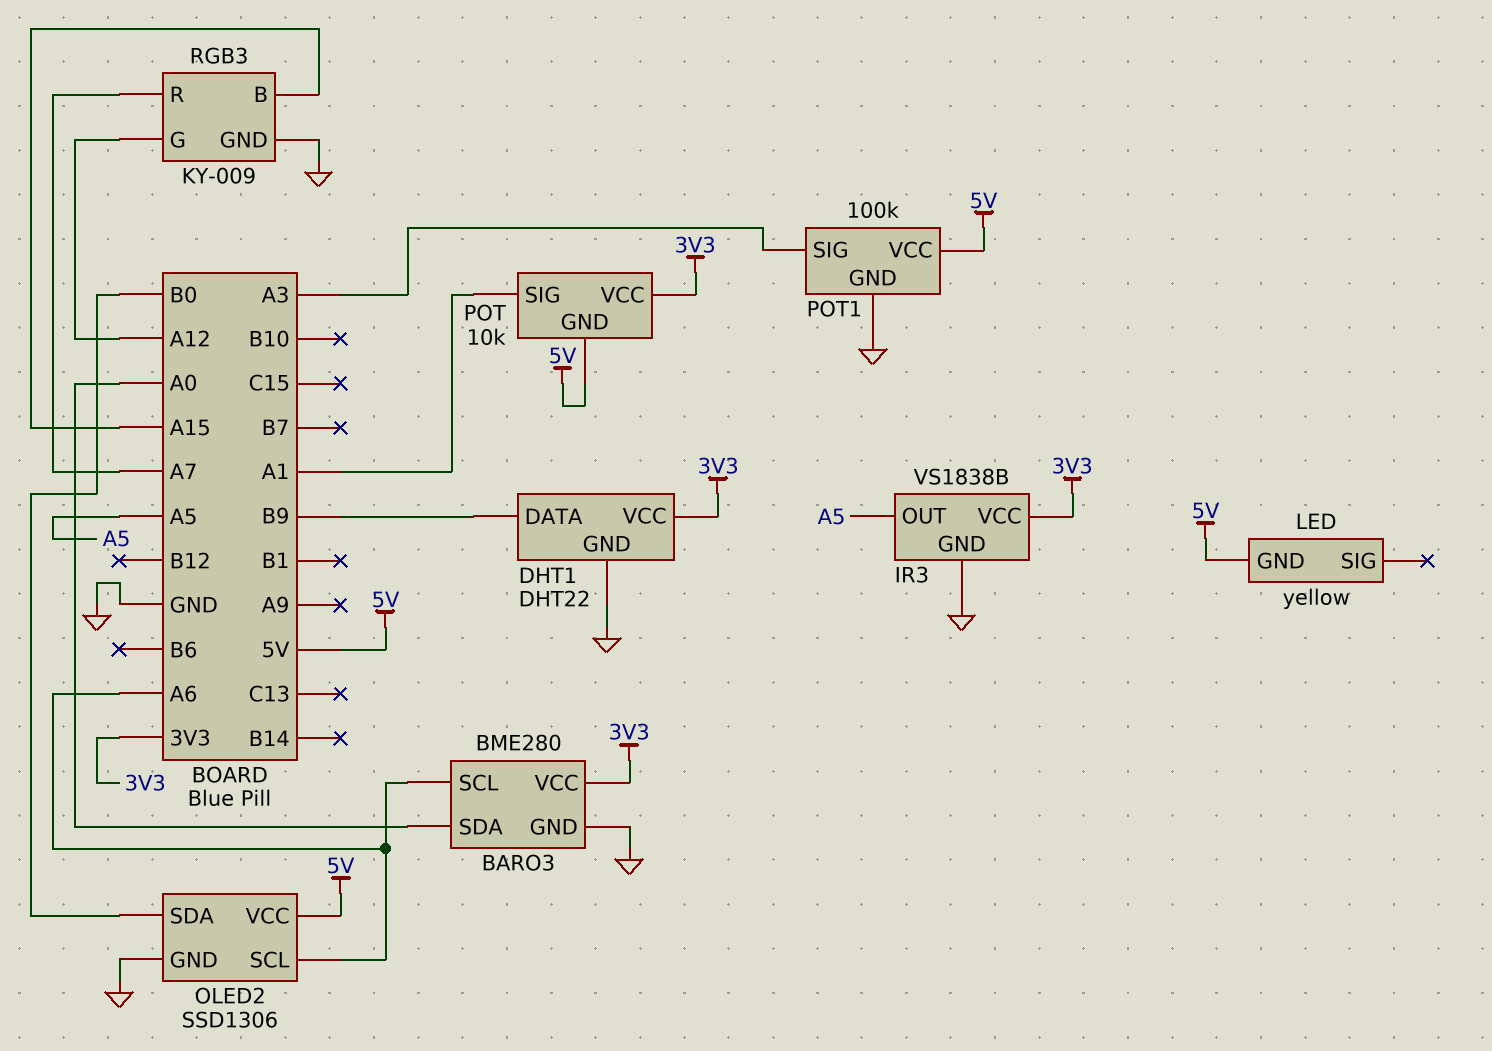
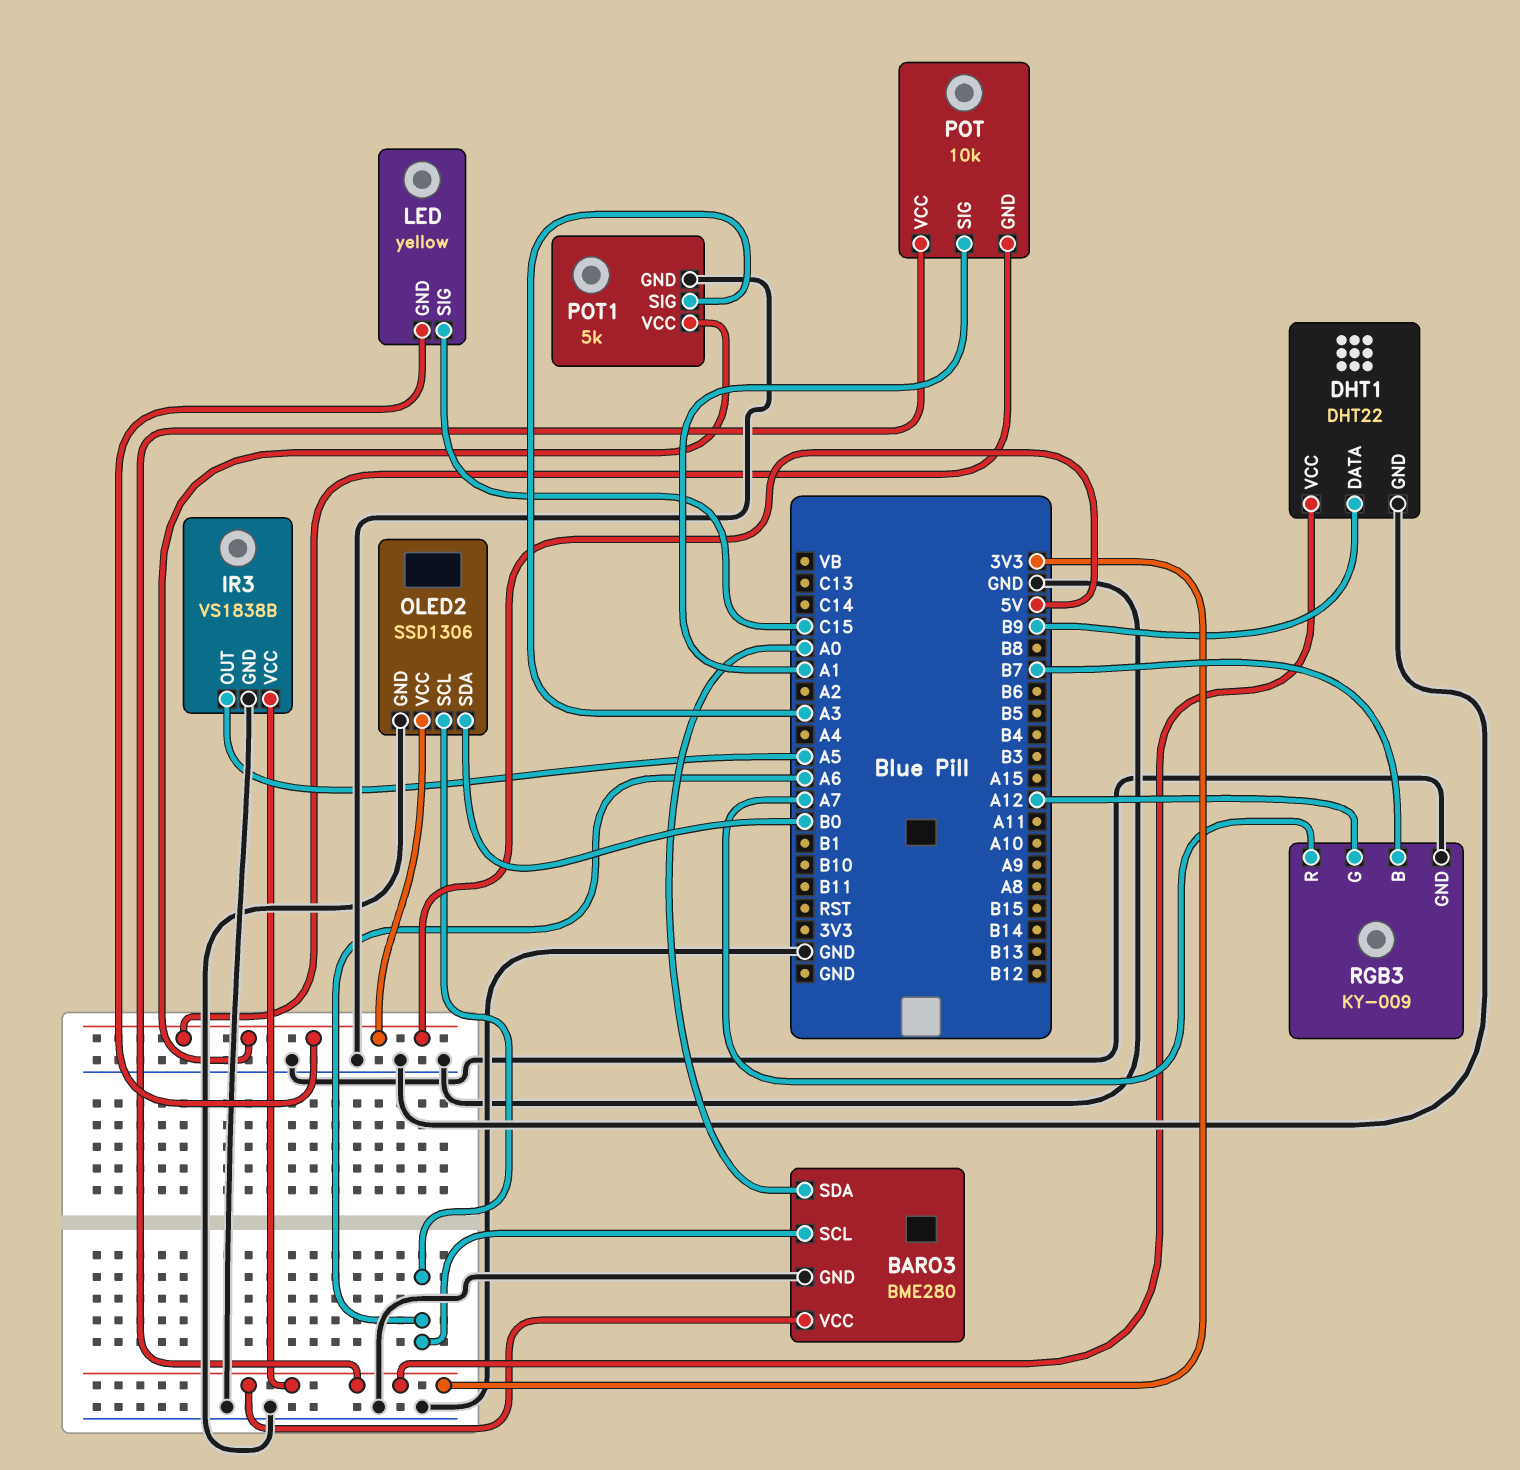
LED pin SIG: none -> C15
POT1: 100k -> 5k
RGB3 pin B: A15 -> B7

